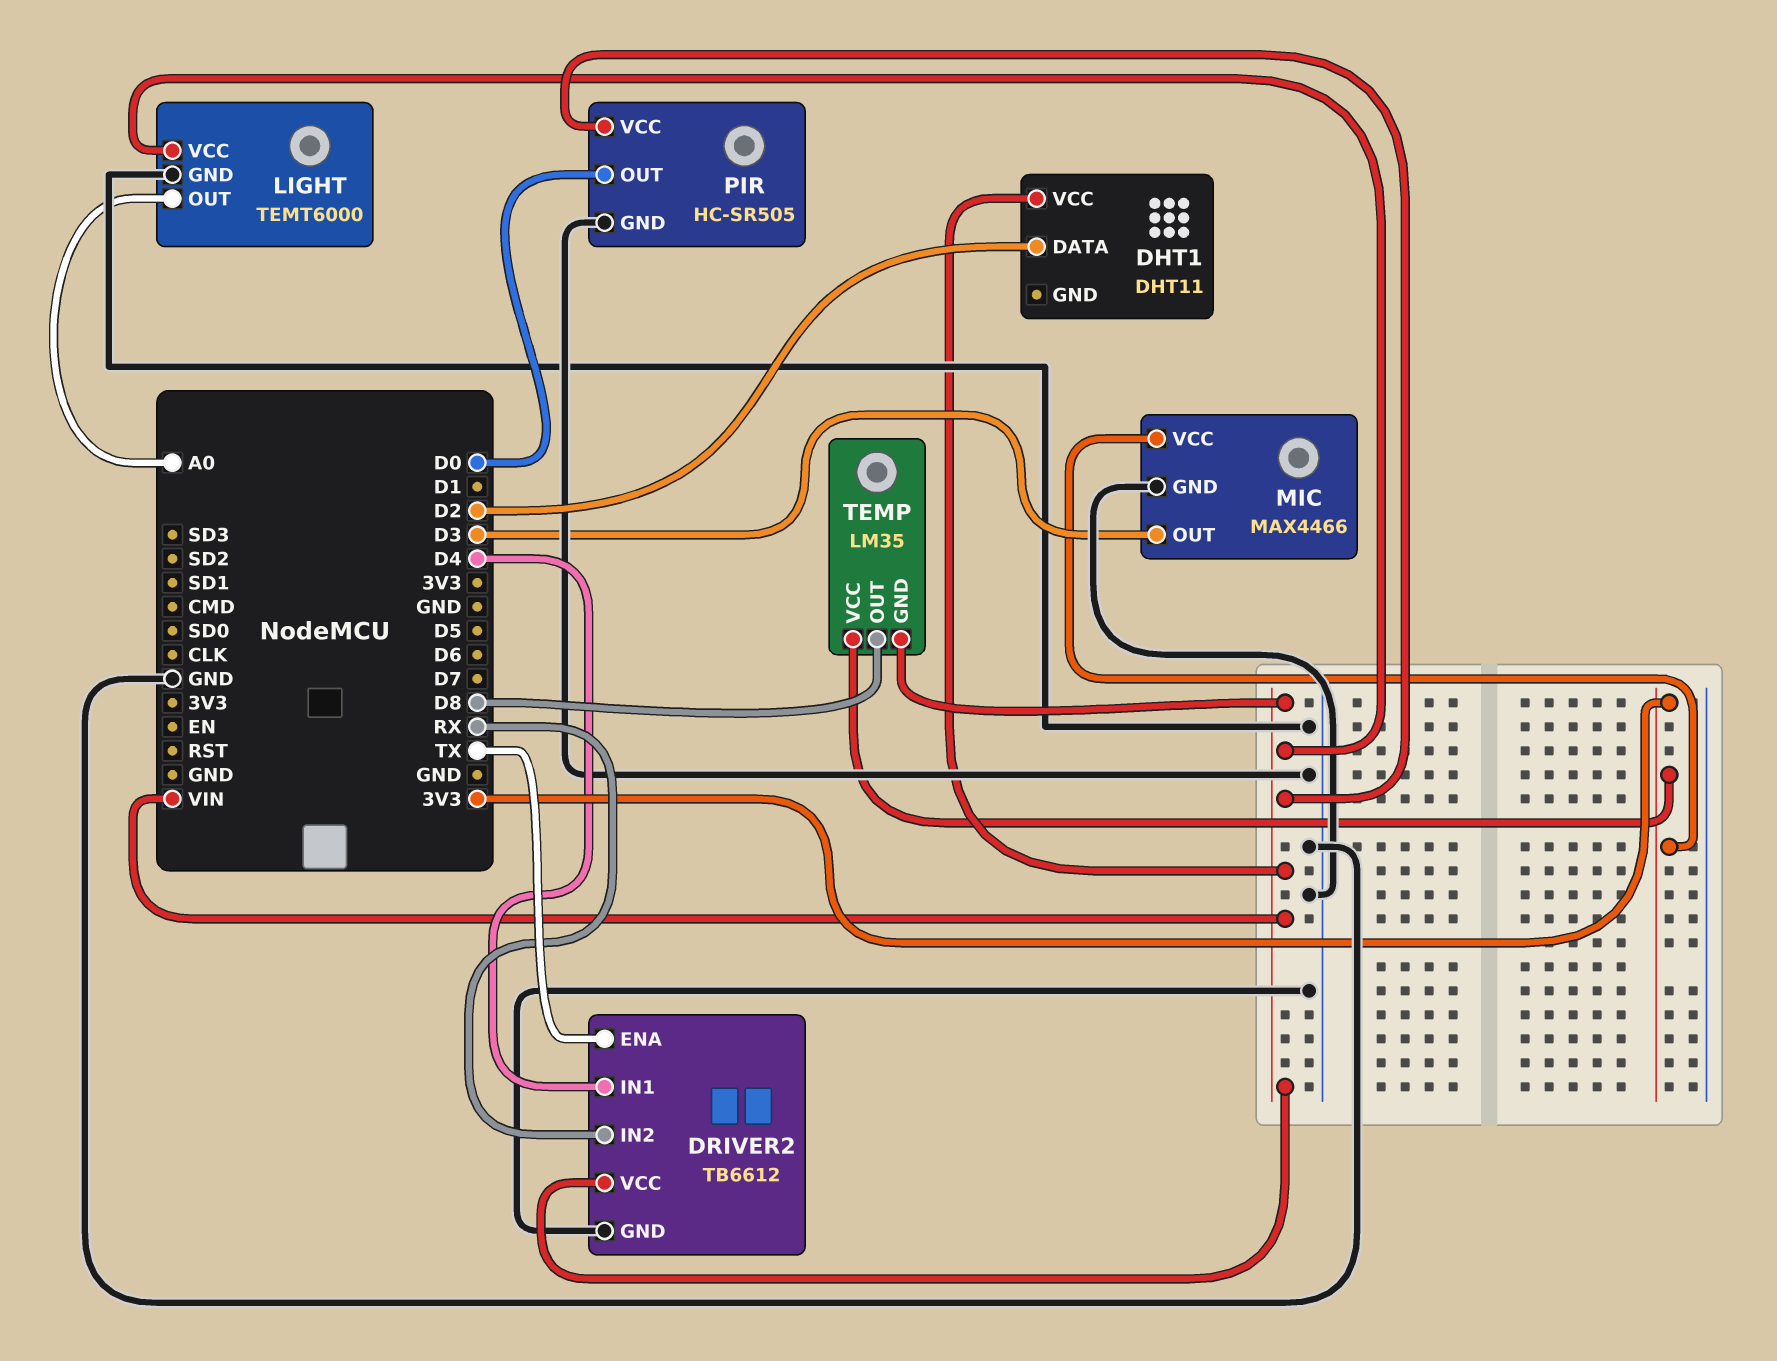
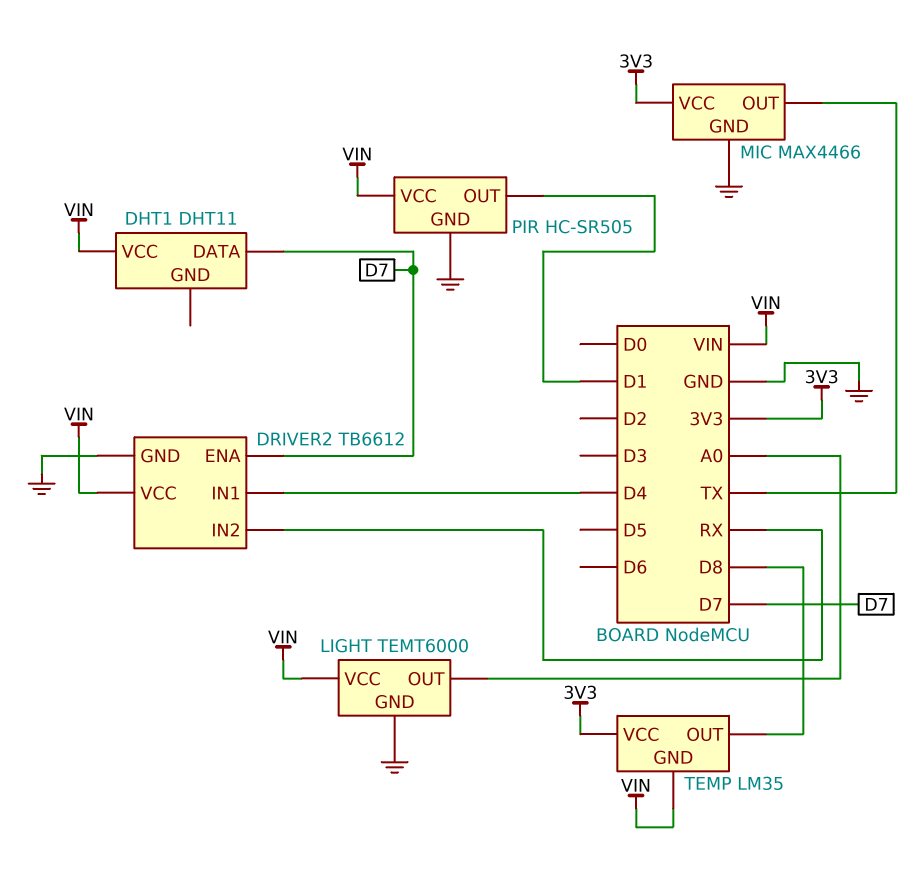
DHT1 pin DATA: D2 -> D7
DRIVER2 pin ENA: TX -> D7
MIC pin OUT: D3 -> TX
PIR pin OUT: D0 -> D1

